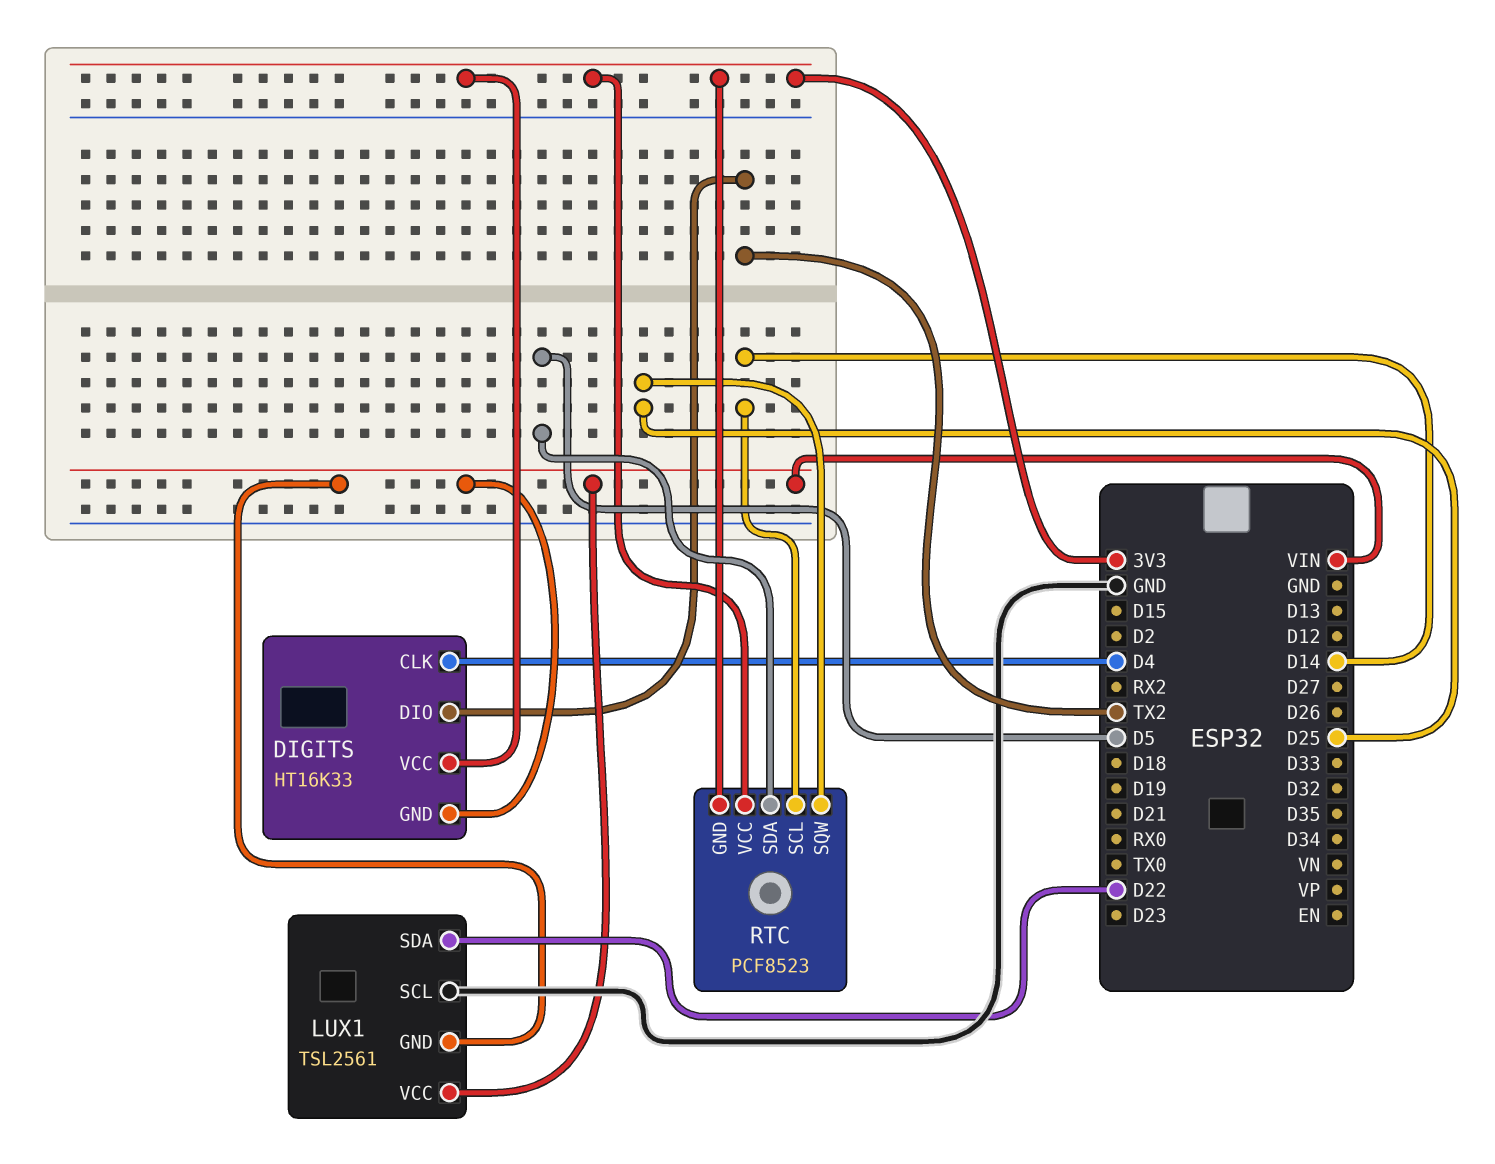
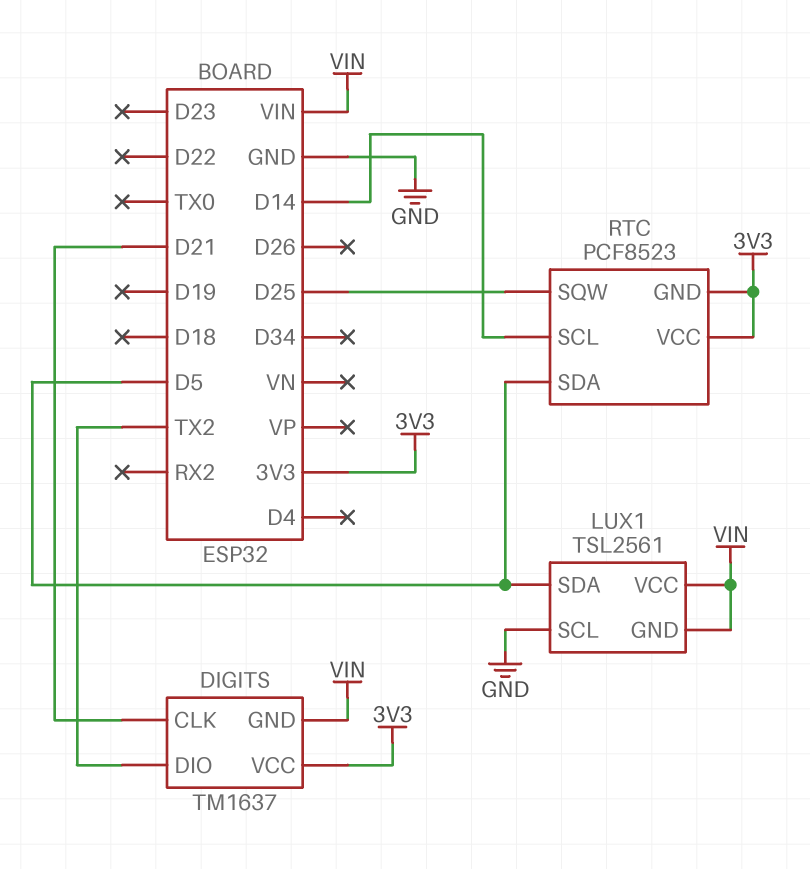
DIGITS: HT16K33 -> TM1637
DIGITS pin CLK: D4 -> D21
LUX1 pin SDA: D22 -> D5

